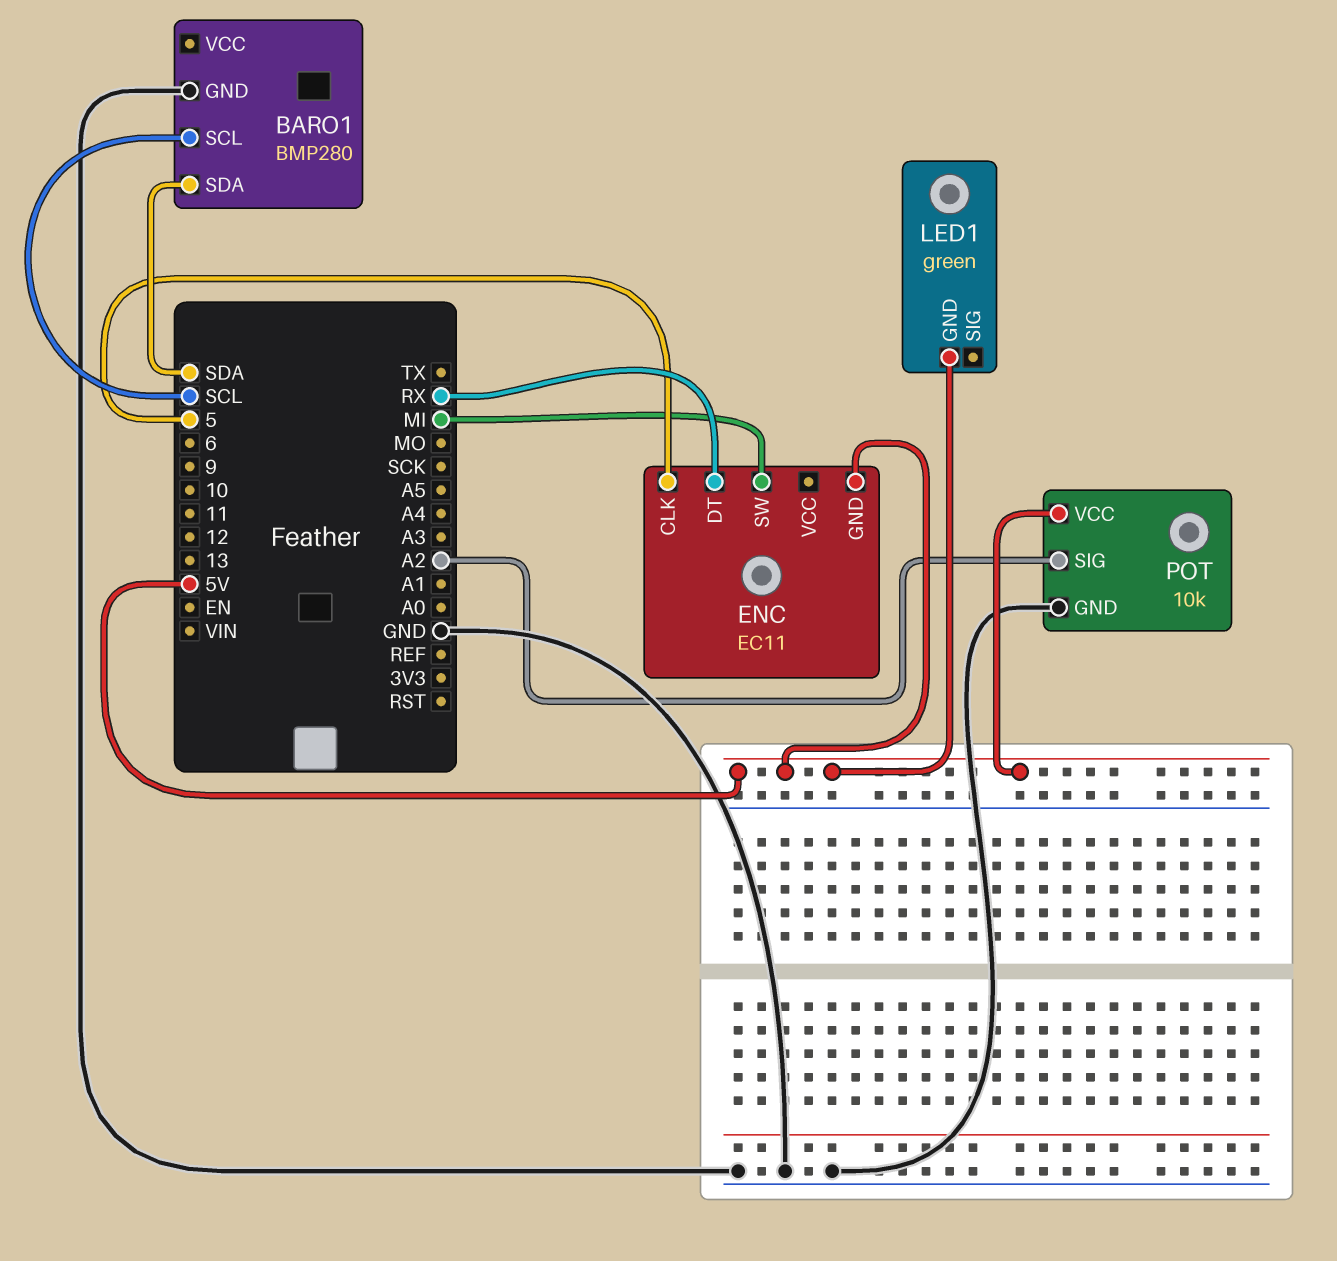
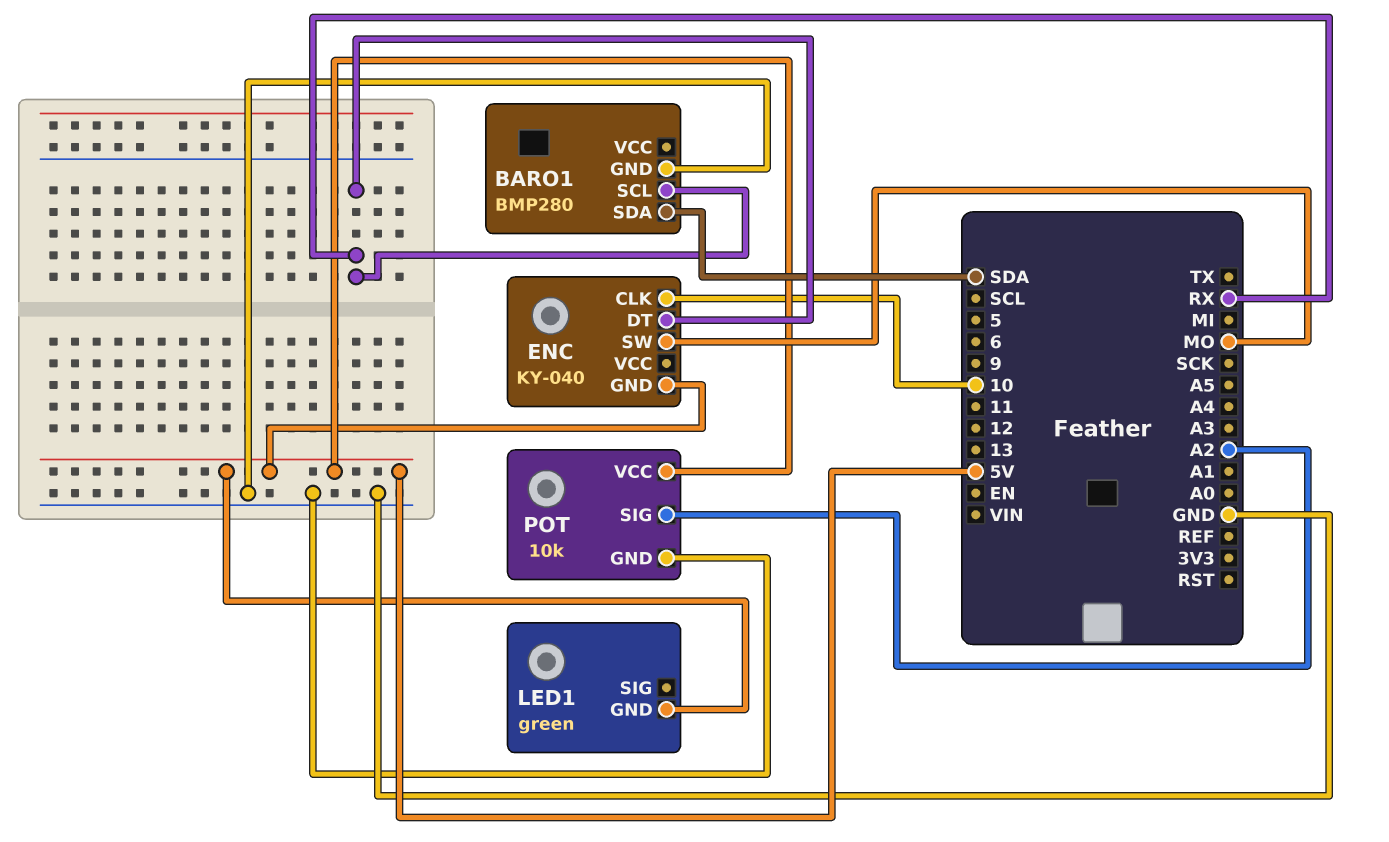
BARO1 pin SCL: SCL -> RX
ENC: EC11 -> KY-040
ENC pin CLK: 5 -> 10
ENC pin SW: MI -> MO

